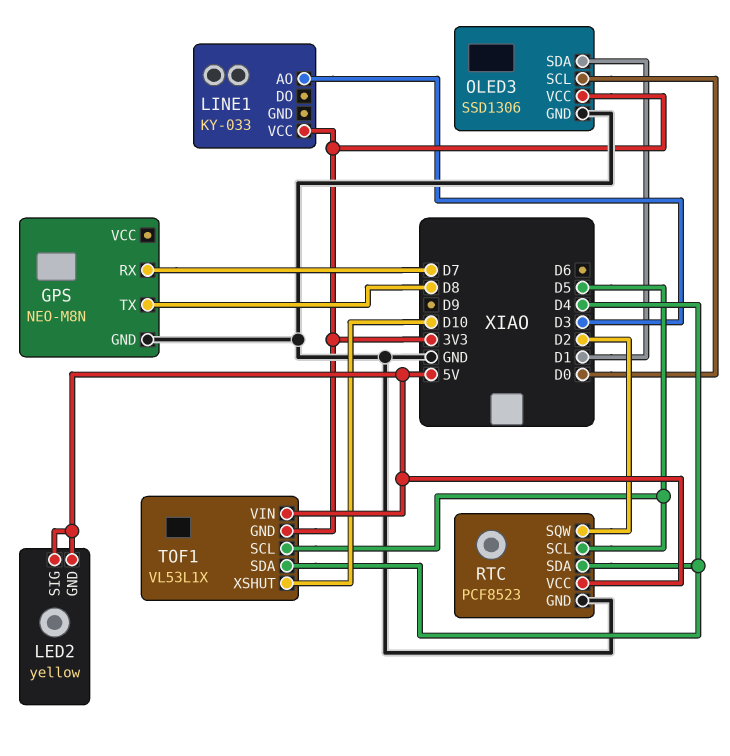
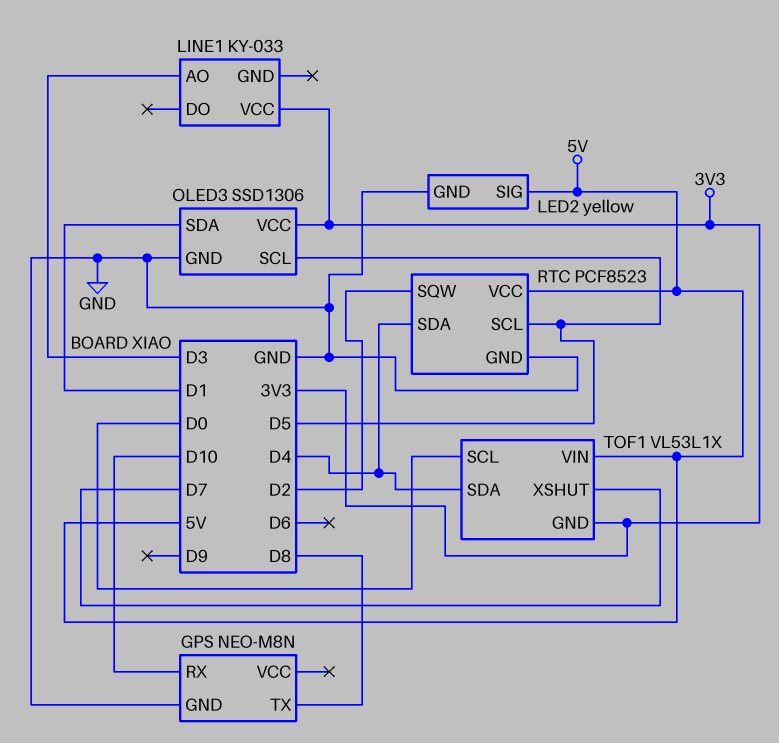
GPS pin RX: D7 -> D10
LED2 pin GND: 5V -> GND
OLED3 pin SCL: D0 -> D5
TOF1 pin SCL: D5 -> D0
TOF1 pin XSHUT: D10 -> D7

